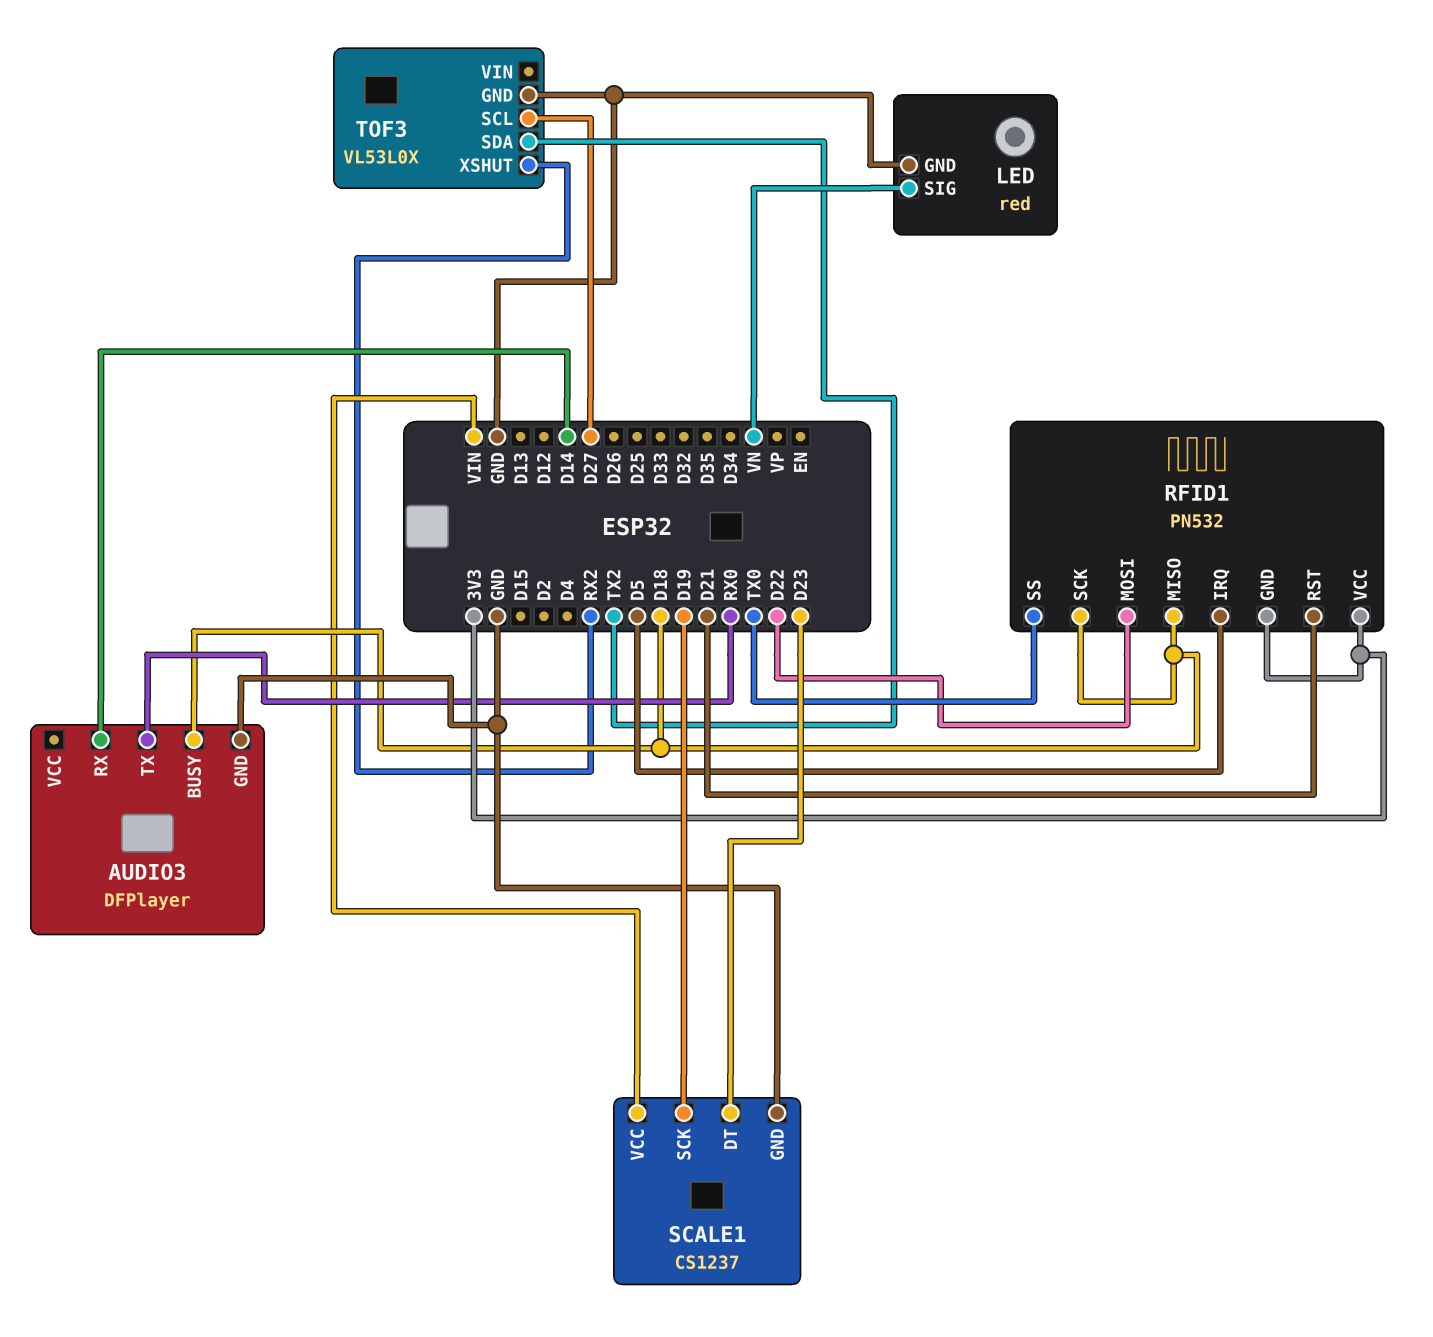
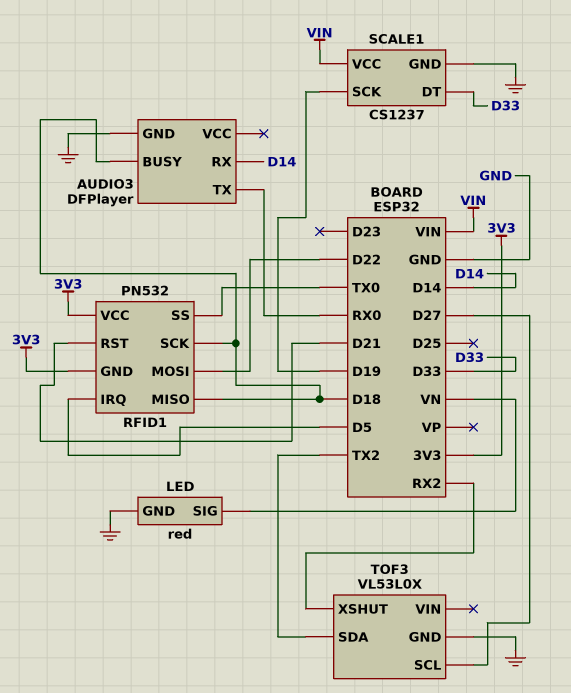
SCALE1 pin DT: D23 -> D33

